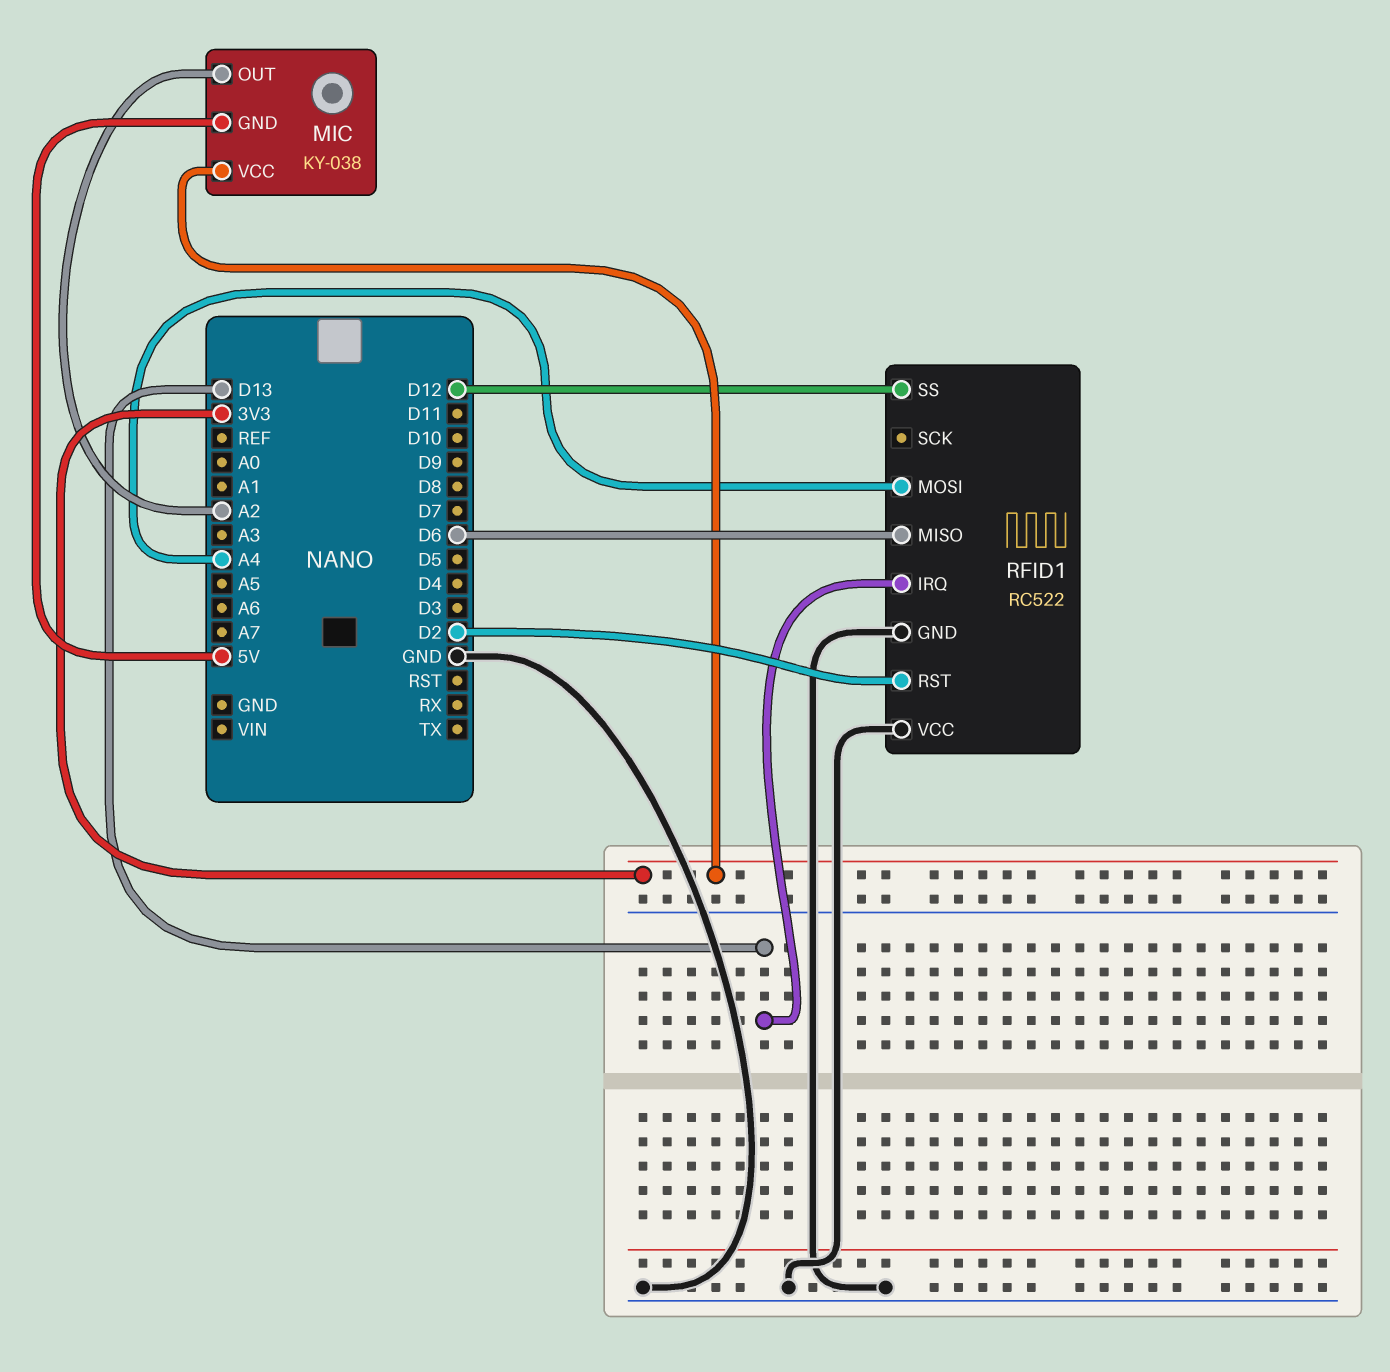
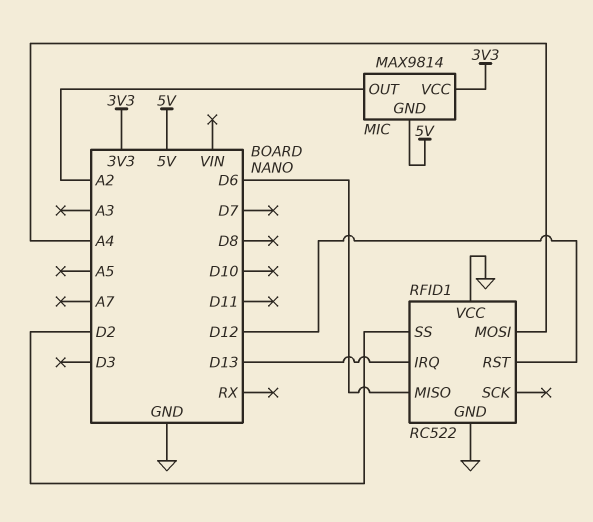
MIC: KY-038 -> MAX9814
RFID1 pin RST: D2 -> D12
RFID1 pin SS: D12 -> D2

